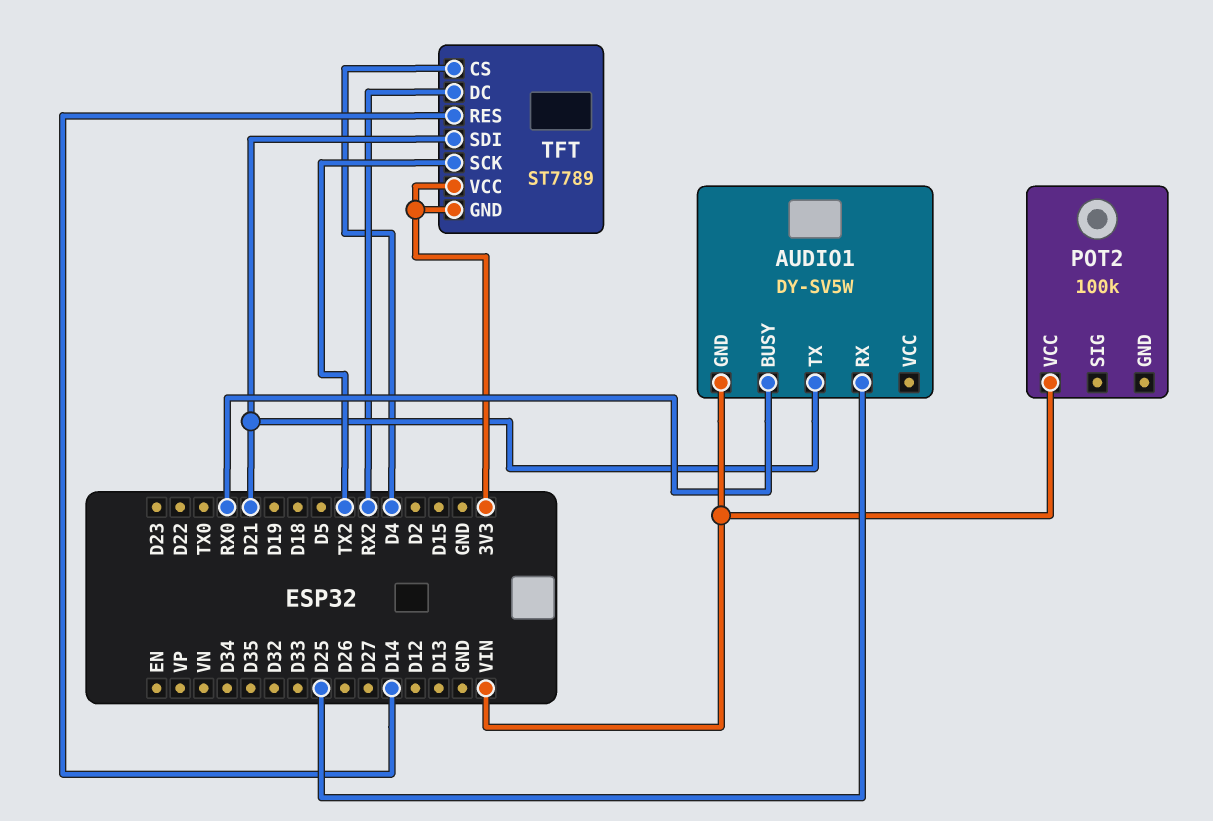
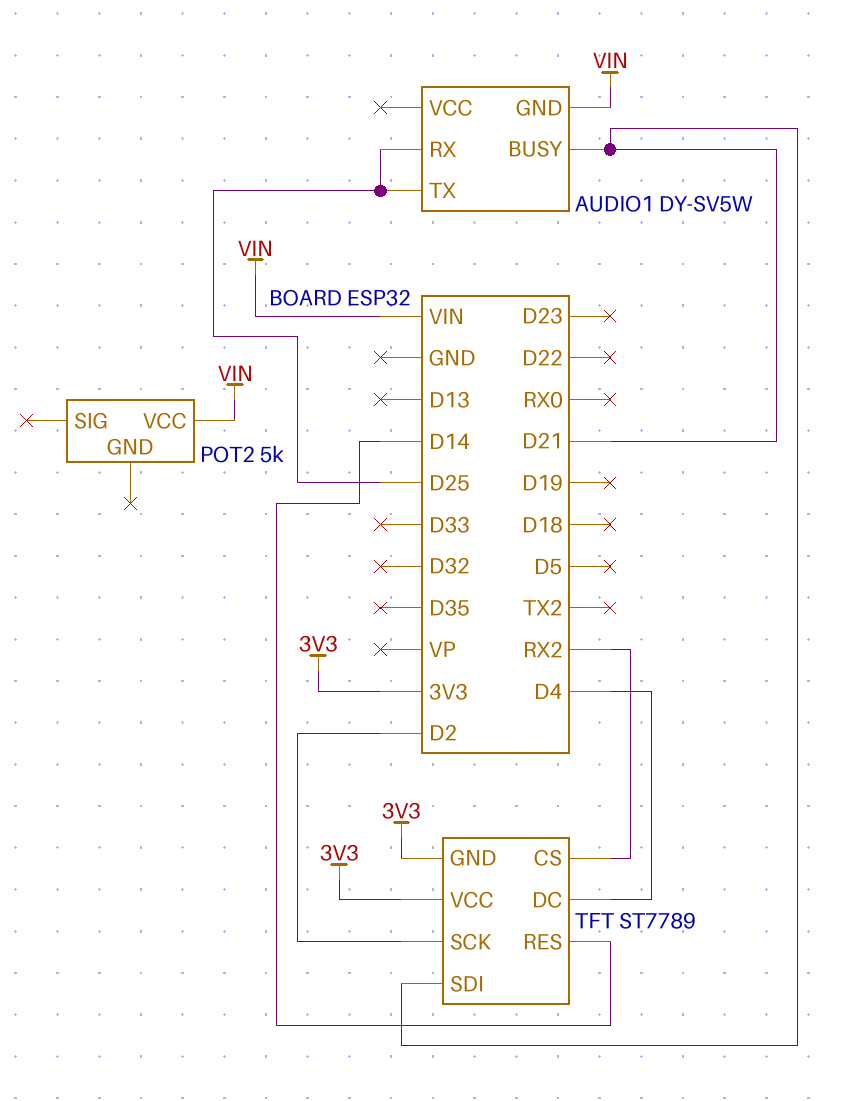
AUDIO1 pin BUSY: RX0 -> D21
AUDIO1 pin TX: D21 -> D25
POT2: 100k -> 5k
TFT pin CS: D4 -> RX2
TFT pin DC: RX2 -> D4
TFT pin SCK: TX2 -> D2

